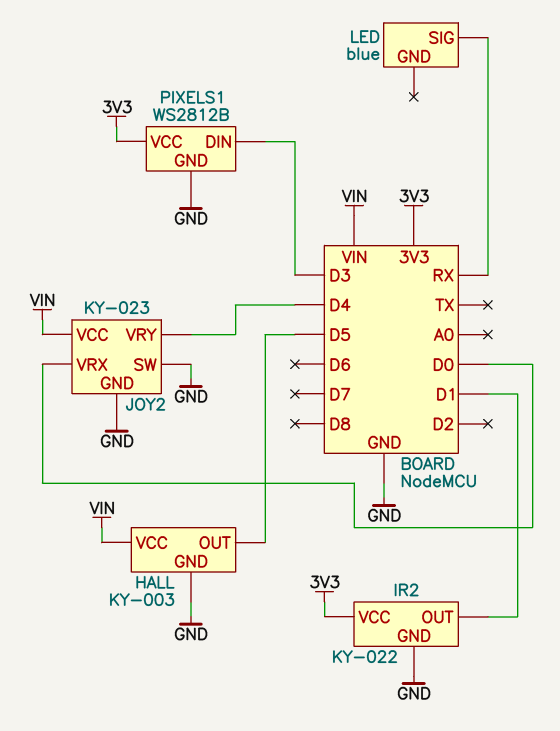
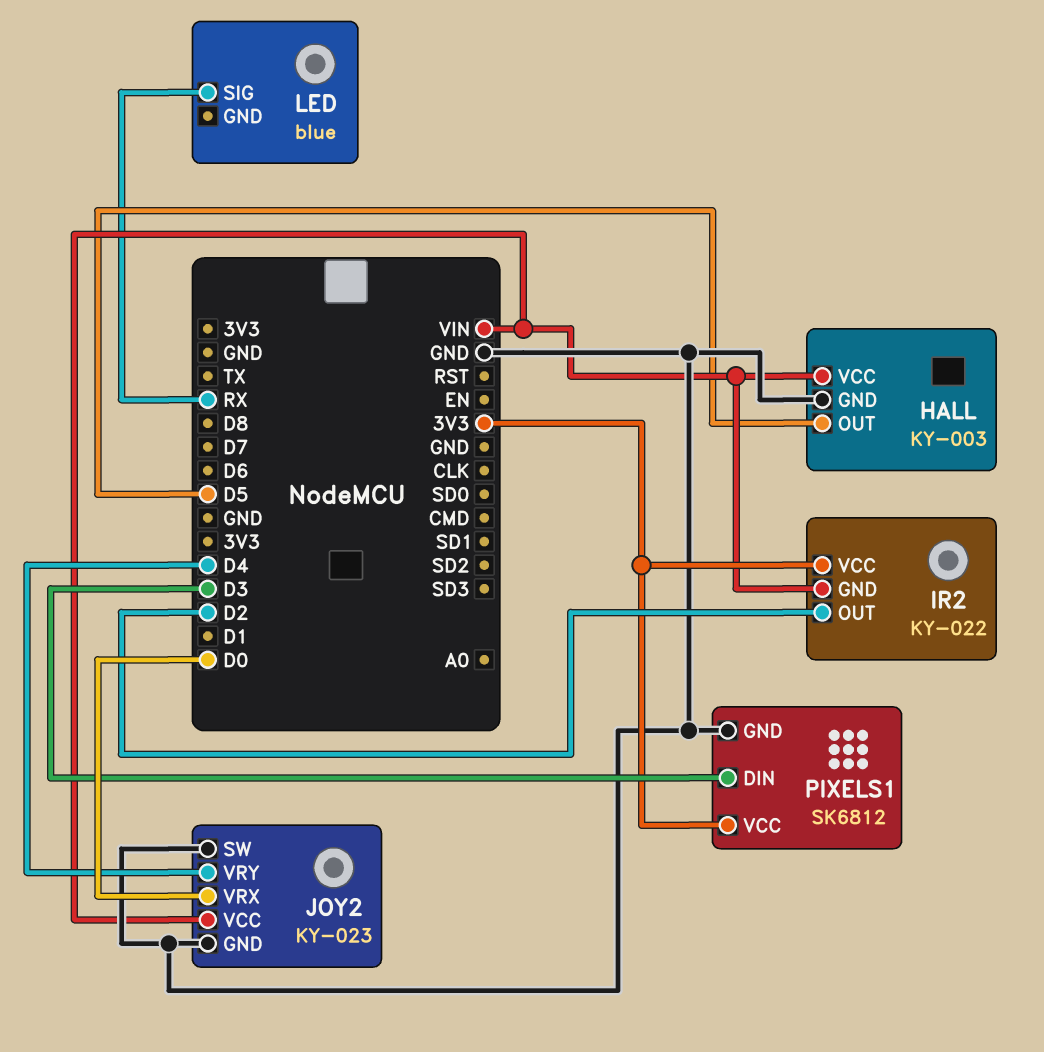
IR2 pin GND: GND -> VIN
IR2 pin OUT: D1 -> D2
PIXELS1: WS2812B -> SK6812

